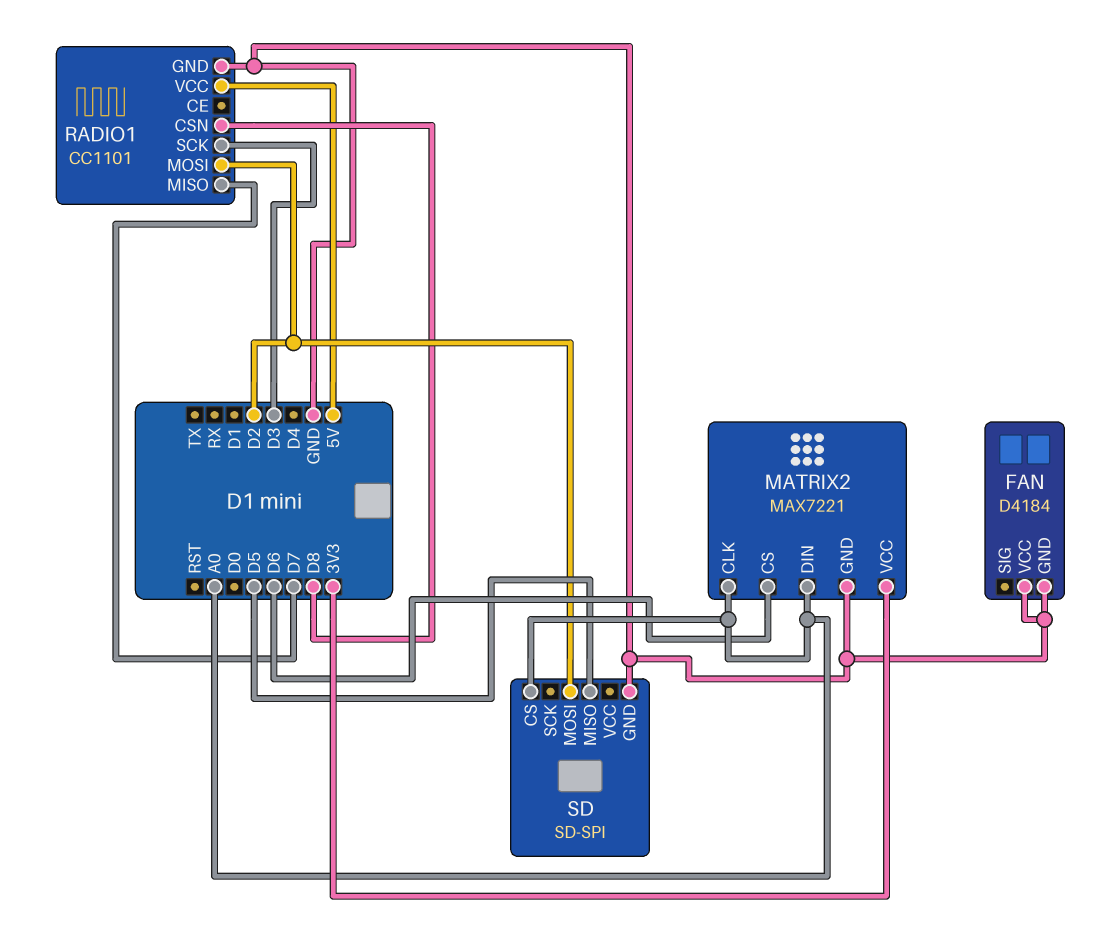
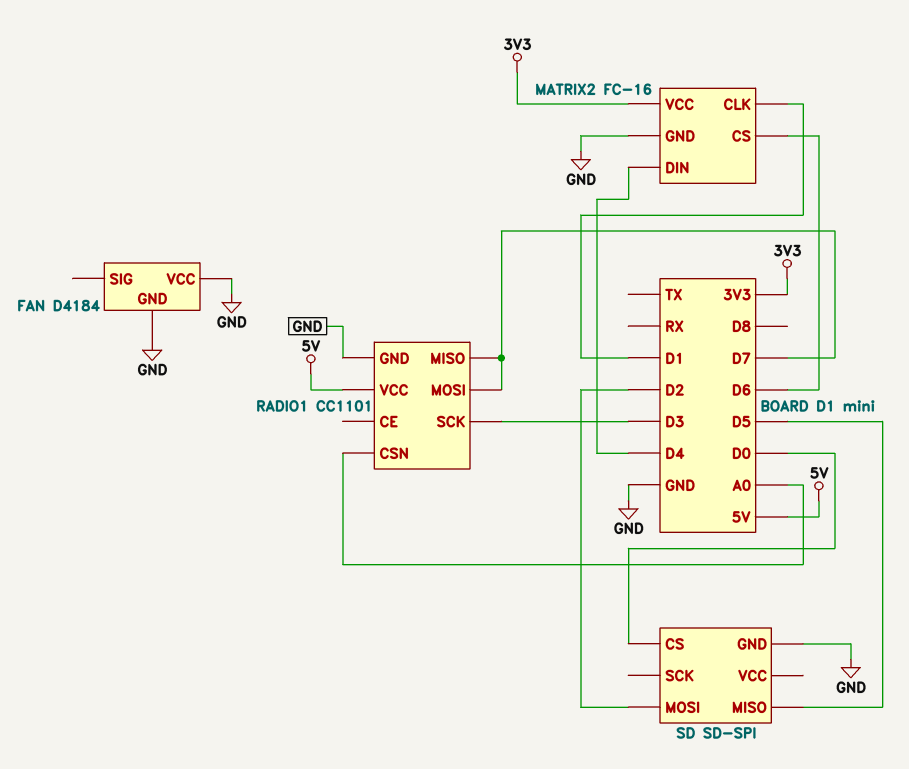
MATRIX2: MAX7221 -> FC-16
MATRIX2 pin CLK: A0 -> D1
MATRIX2 pin DIN: A0 -> D4
RADIO1 pin CSN: D8 -> A0
RADIO1 pin MOSI: D2 -> D7
SD pin CS: A0 -> D0

